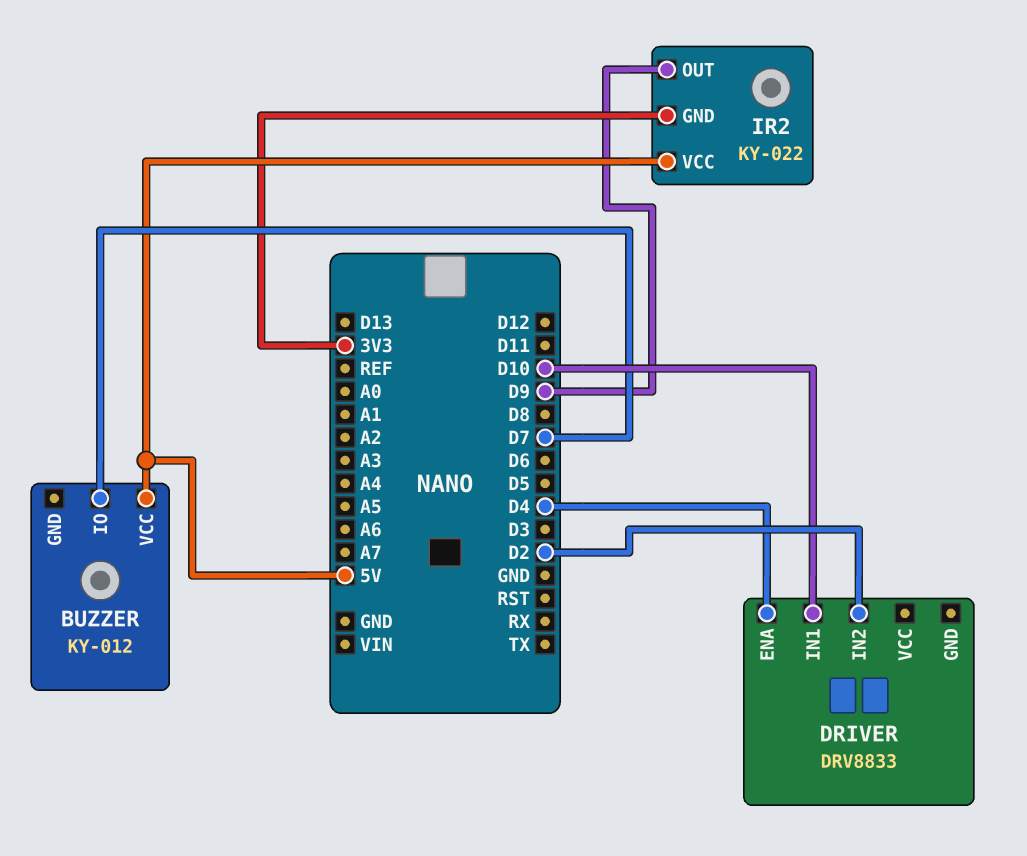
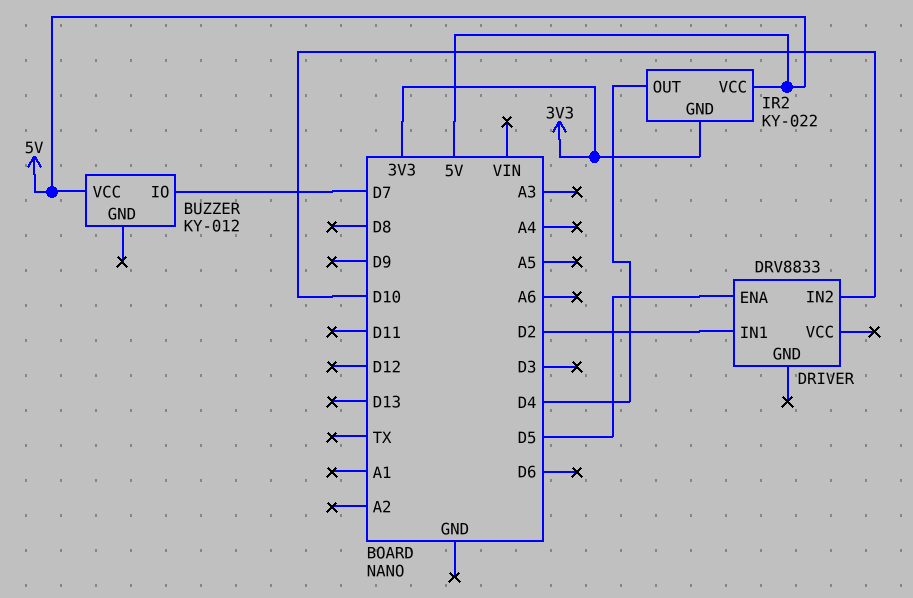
DRIVER pin ENA: D4 -> D5
DRIVER pin IN1: D10 -> D2
DRIVER pin IN2: D2 -> D10
IR2 pin OUT: D9 -> D4

